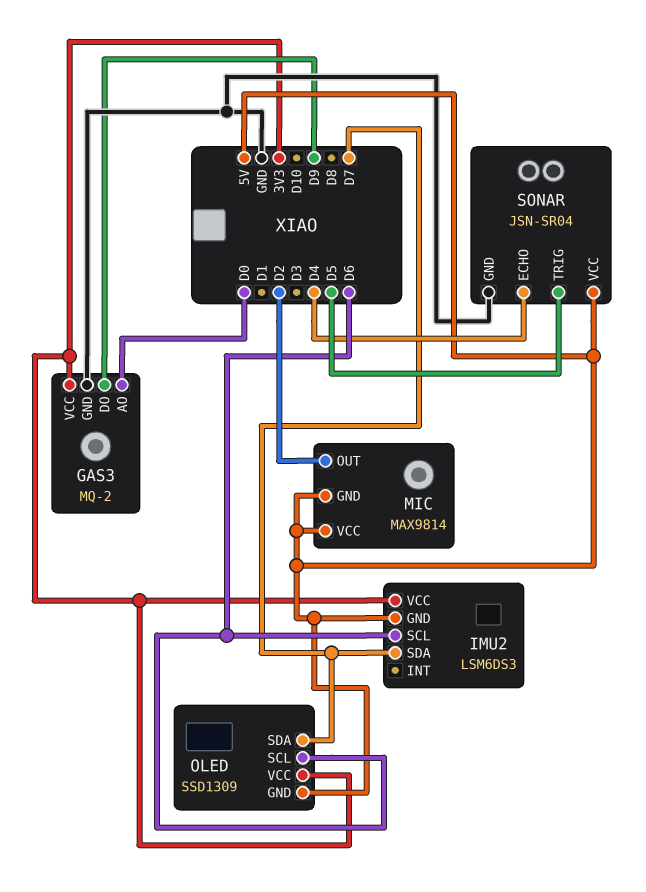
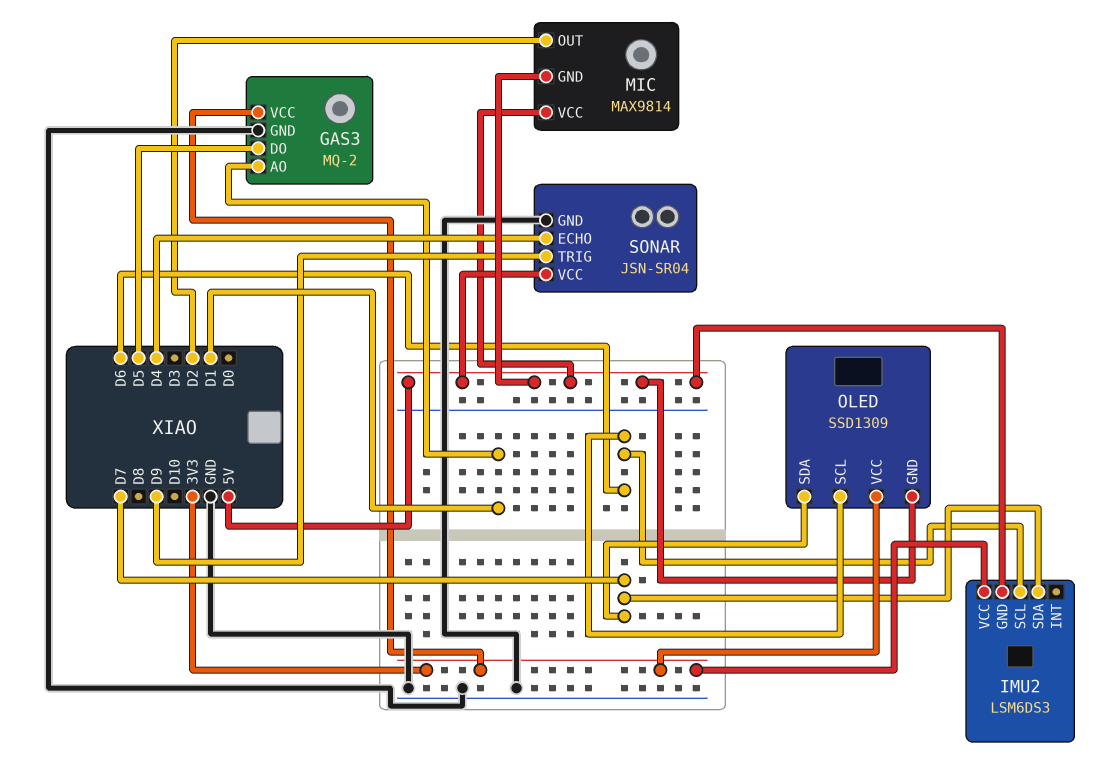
GAS3 pin AO: D0 -> D1
GAS3 pin DO: D9 -> D5
SONAR pin TRIG: D5 -> D9

